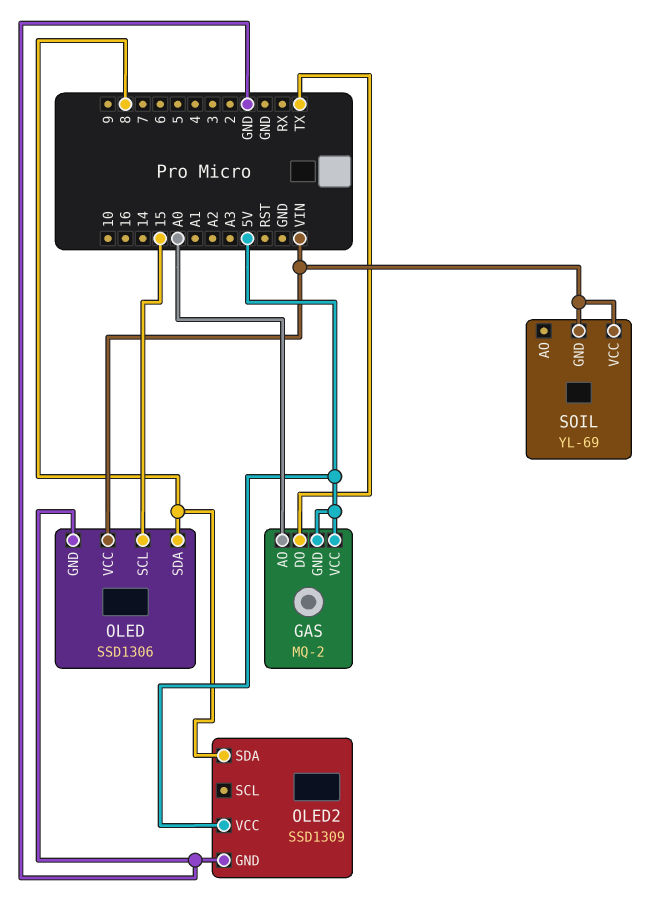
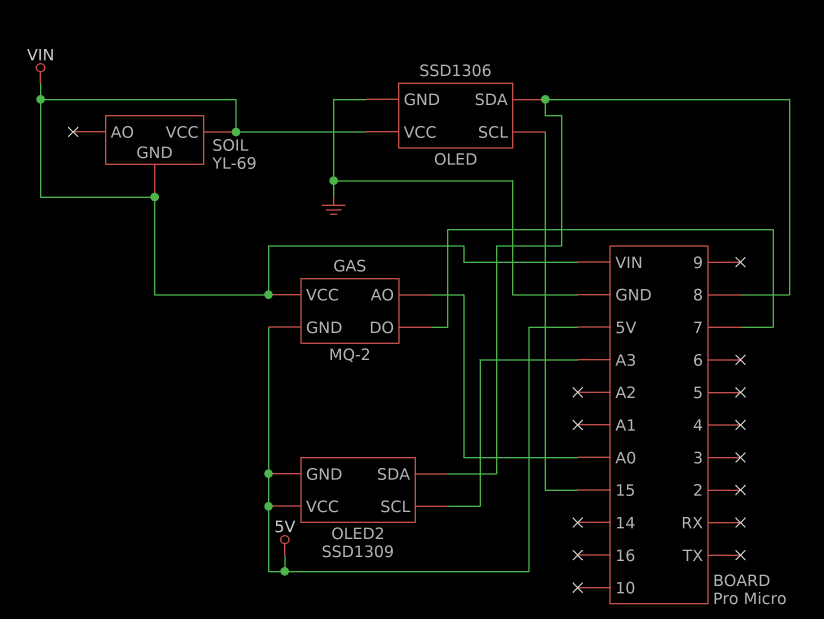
GAS pin DO: TX -> 7
GAS pin VCC: 5V -> VIN
OLED2 pin GND: GND -> 5V
OLED2 pin SCL: none -> A3

